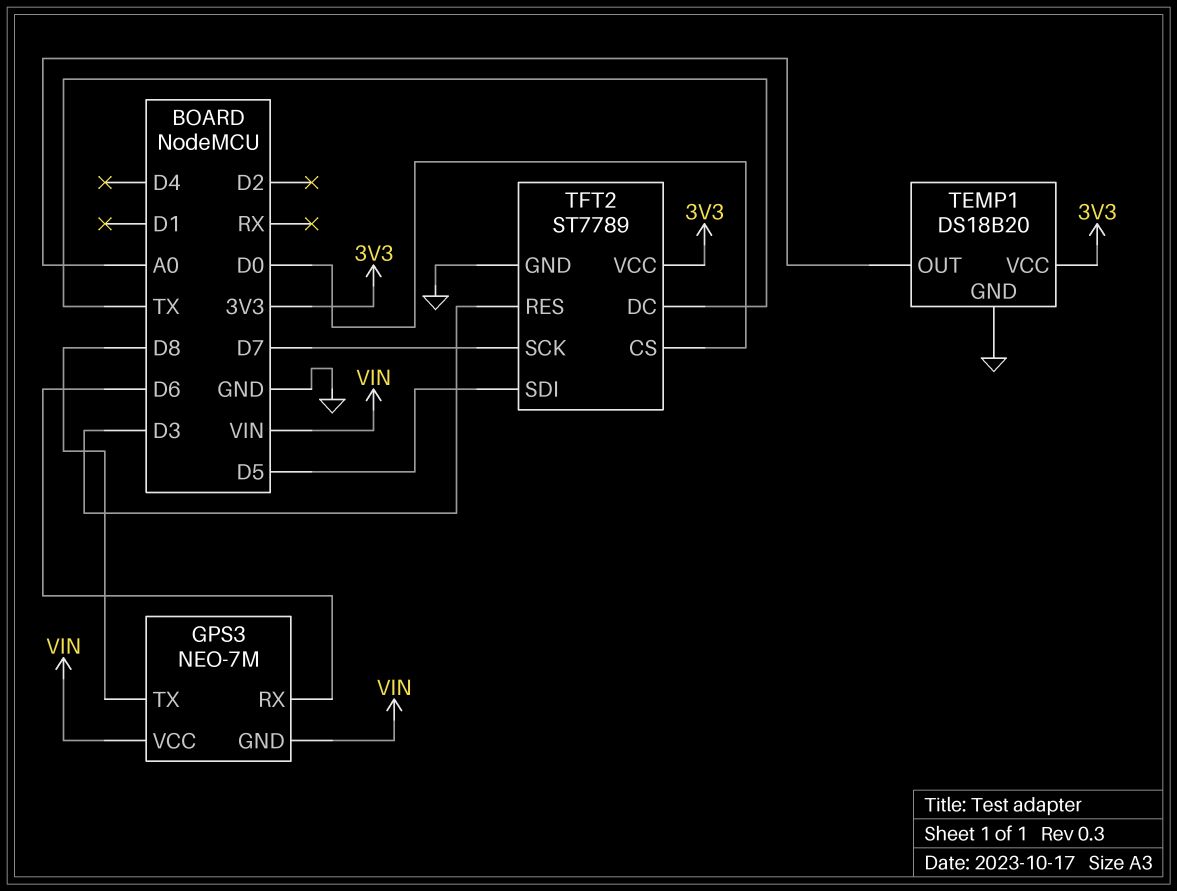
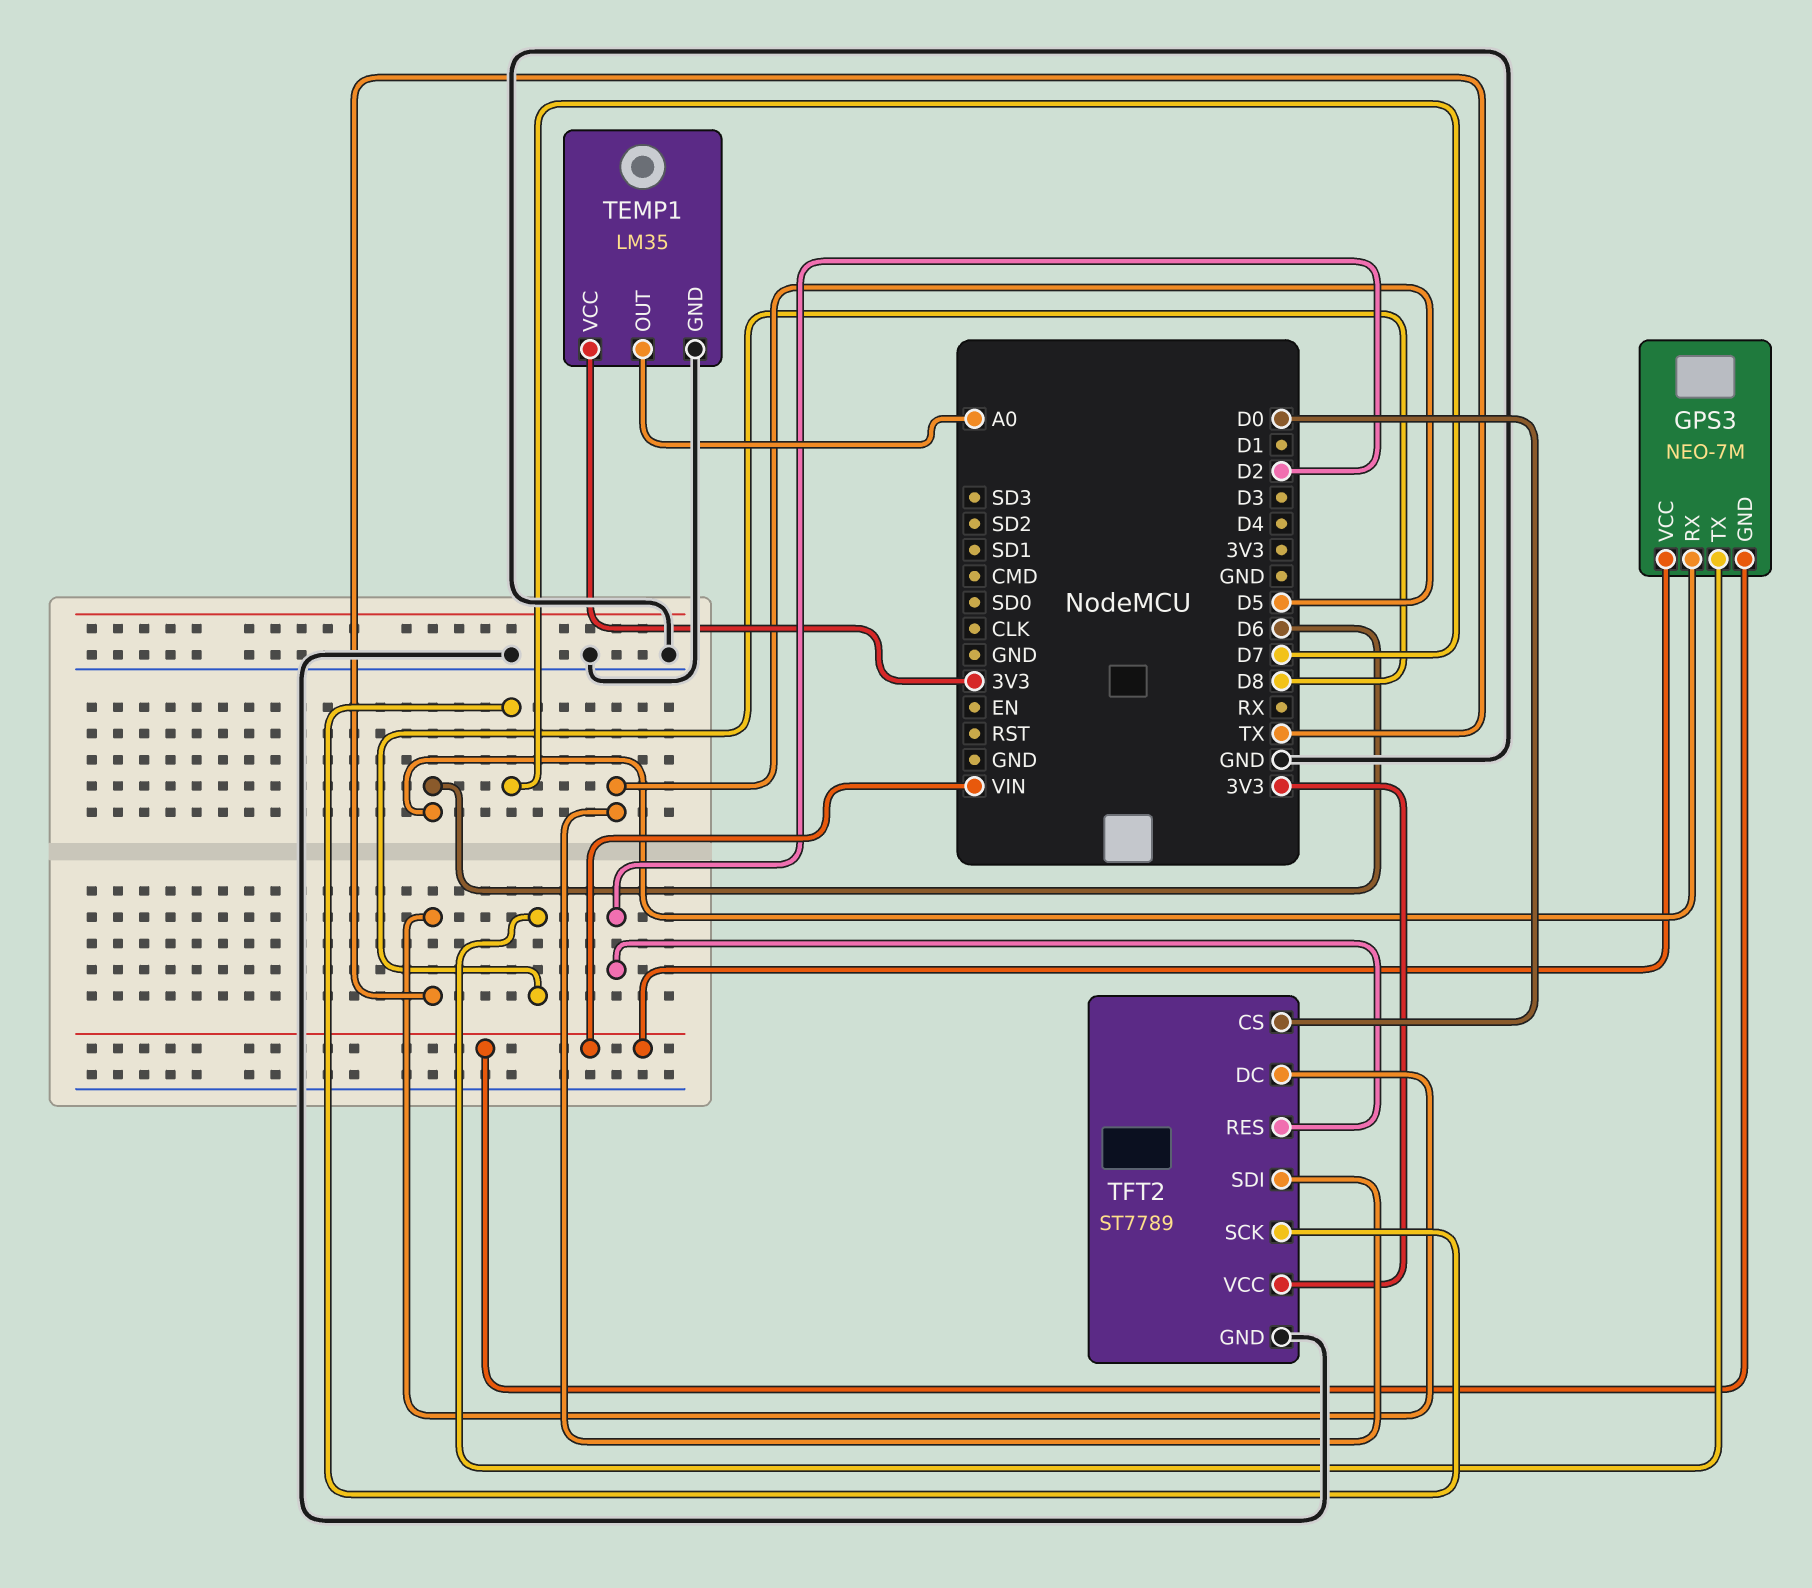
TEMP1: DS18B20 -> LM35
TFT2 pin RES: D3 -> D2

